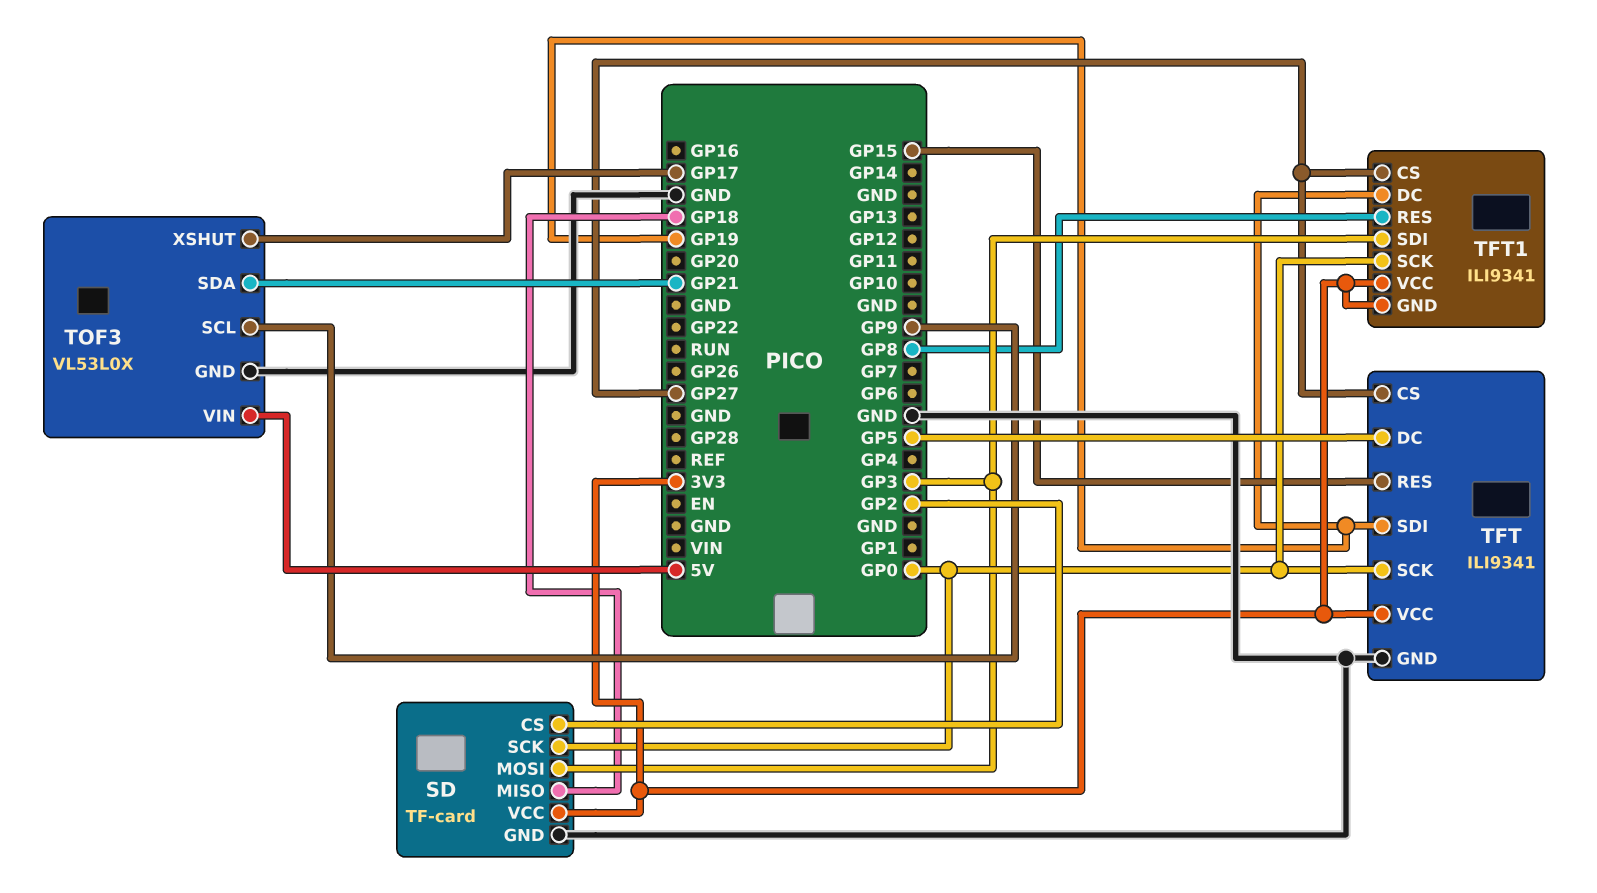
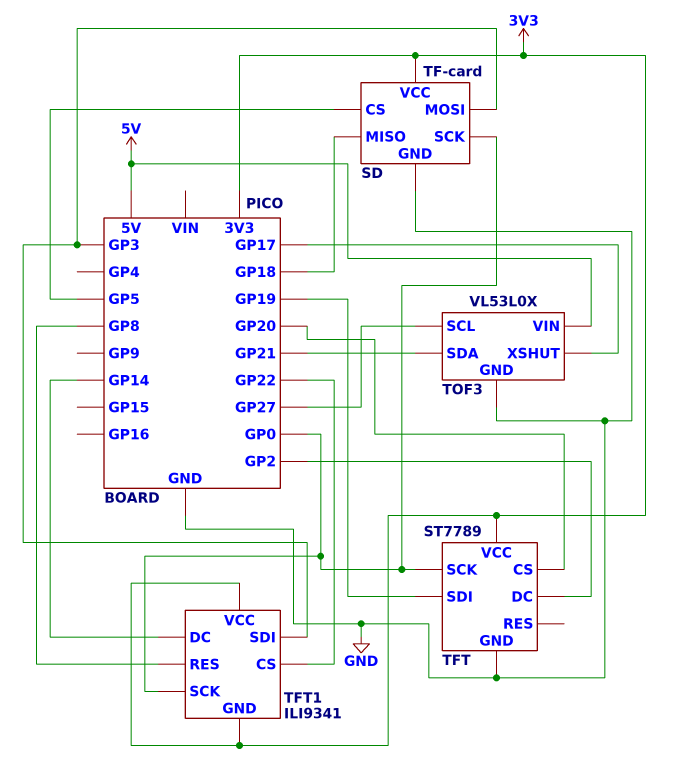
SD pin CS: GP2 -> GP5
TFT: ILI9341 -> ST7789
TFT pin CS: GP27 -> GP20
TFT pin DC: GP5 -> GP2
TFT pin RES: GP15 -> none
TFT1 pin CS: GP27 -> GP22
TFT1 pin DC: GP19 -> GP14
TOF3 pin SCL: GP9 -> GP27

